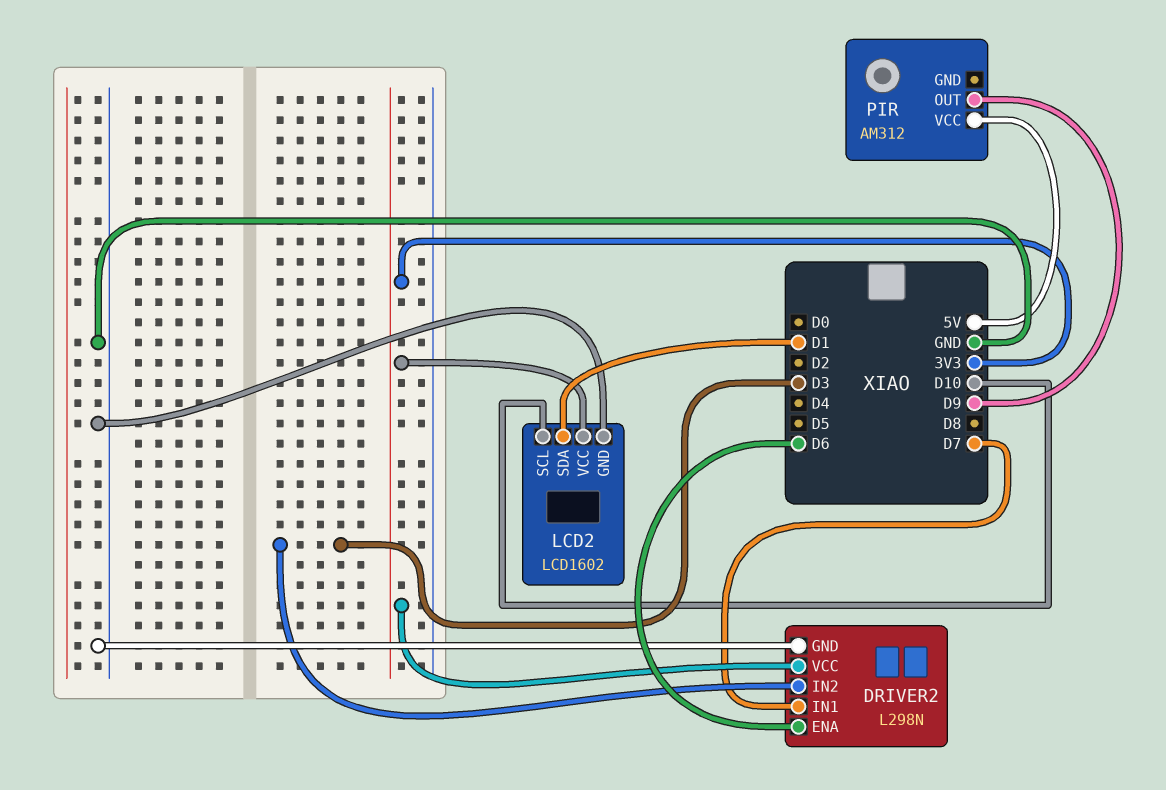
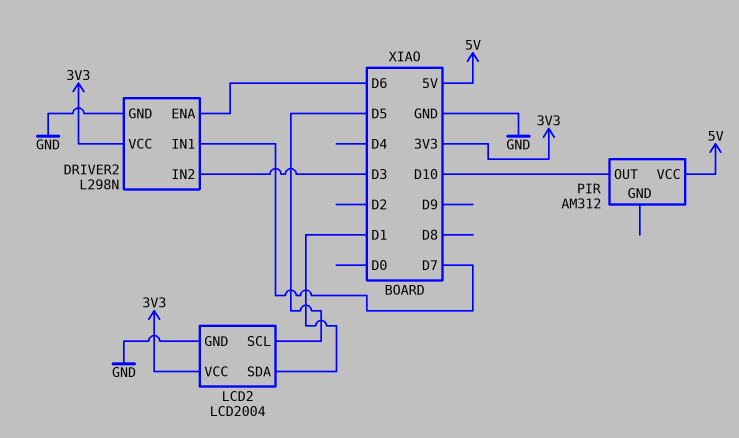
LCD2: LCD1602 -> LCD2004
LCD2 pin SCL: D10 -> D5
PIR pin OUT: D9 -> D10

